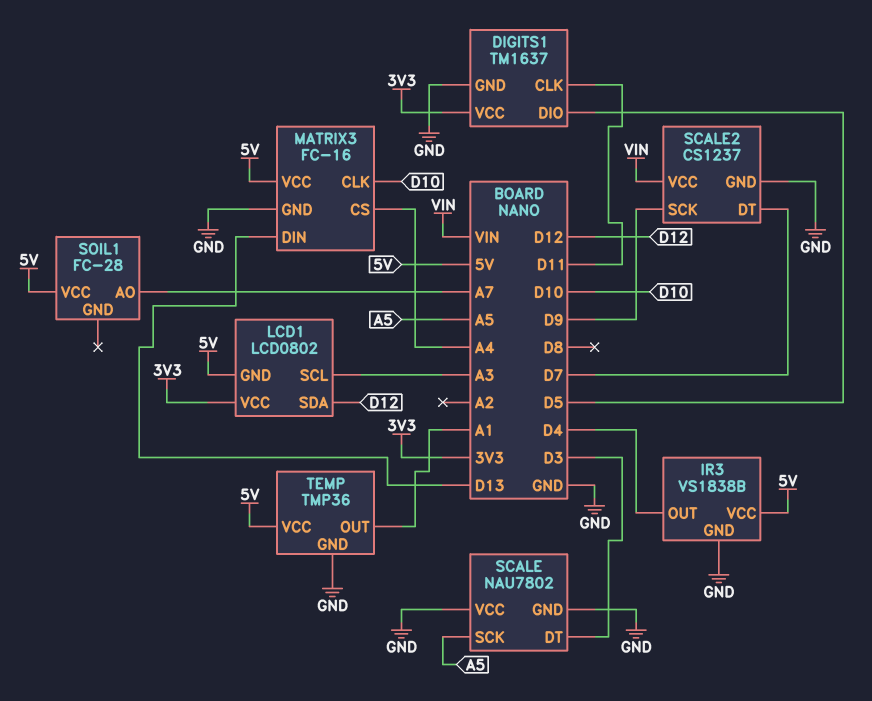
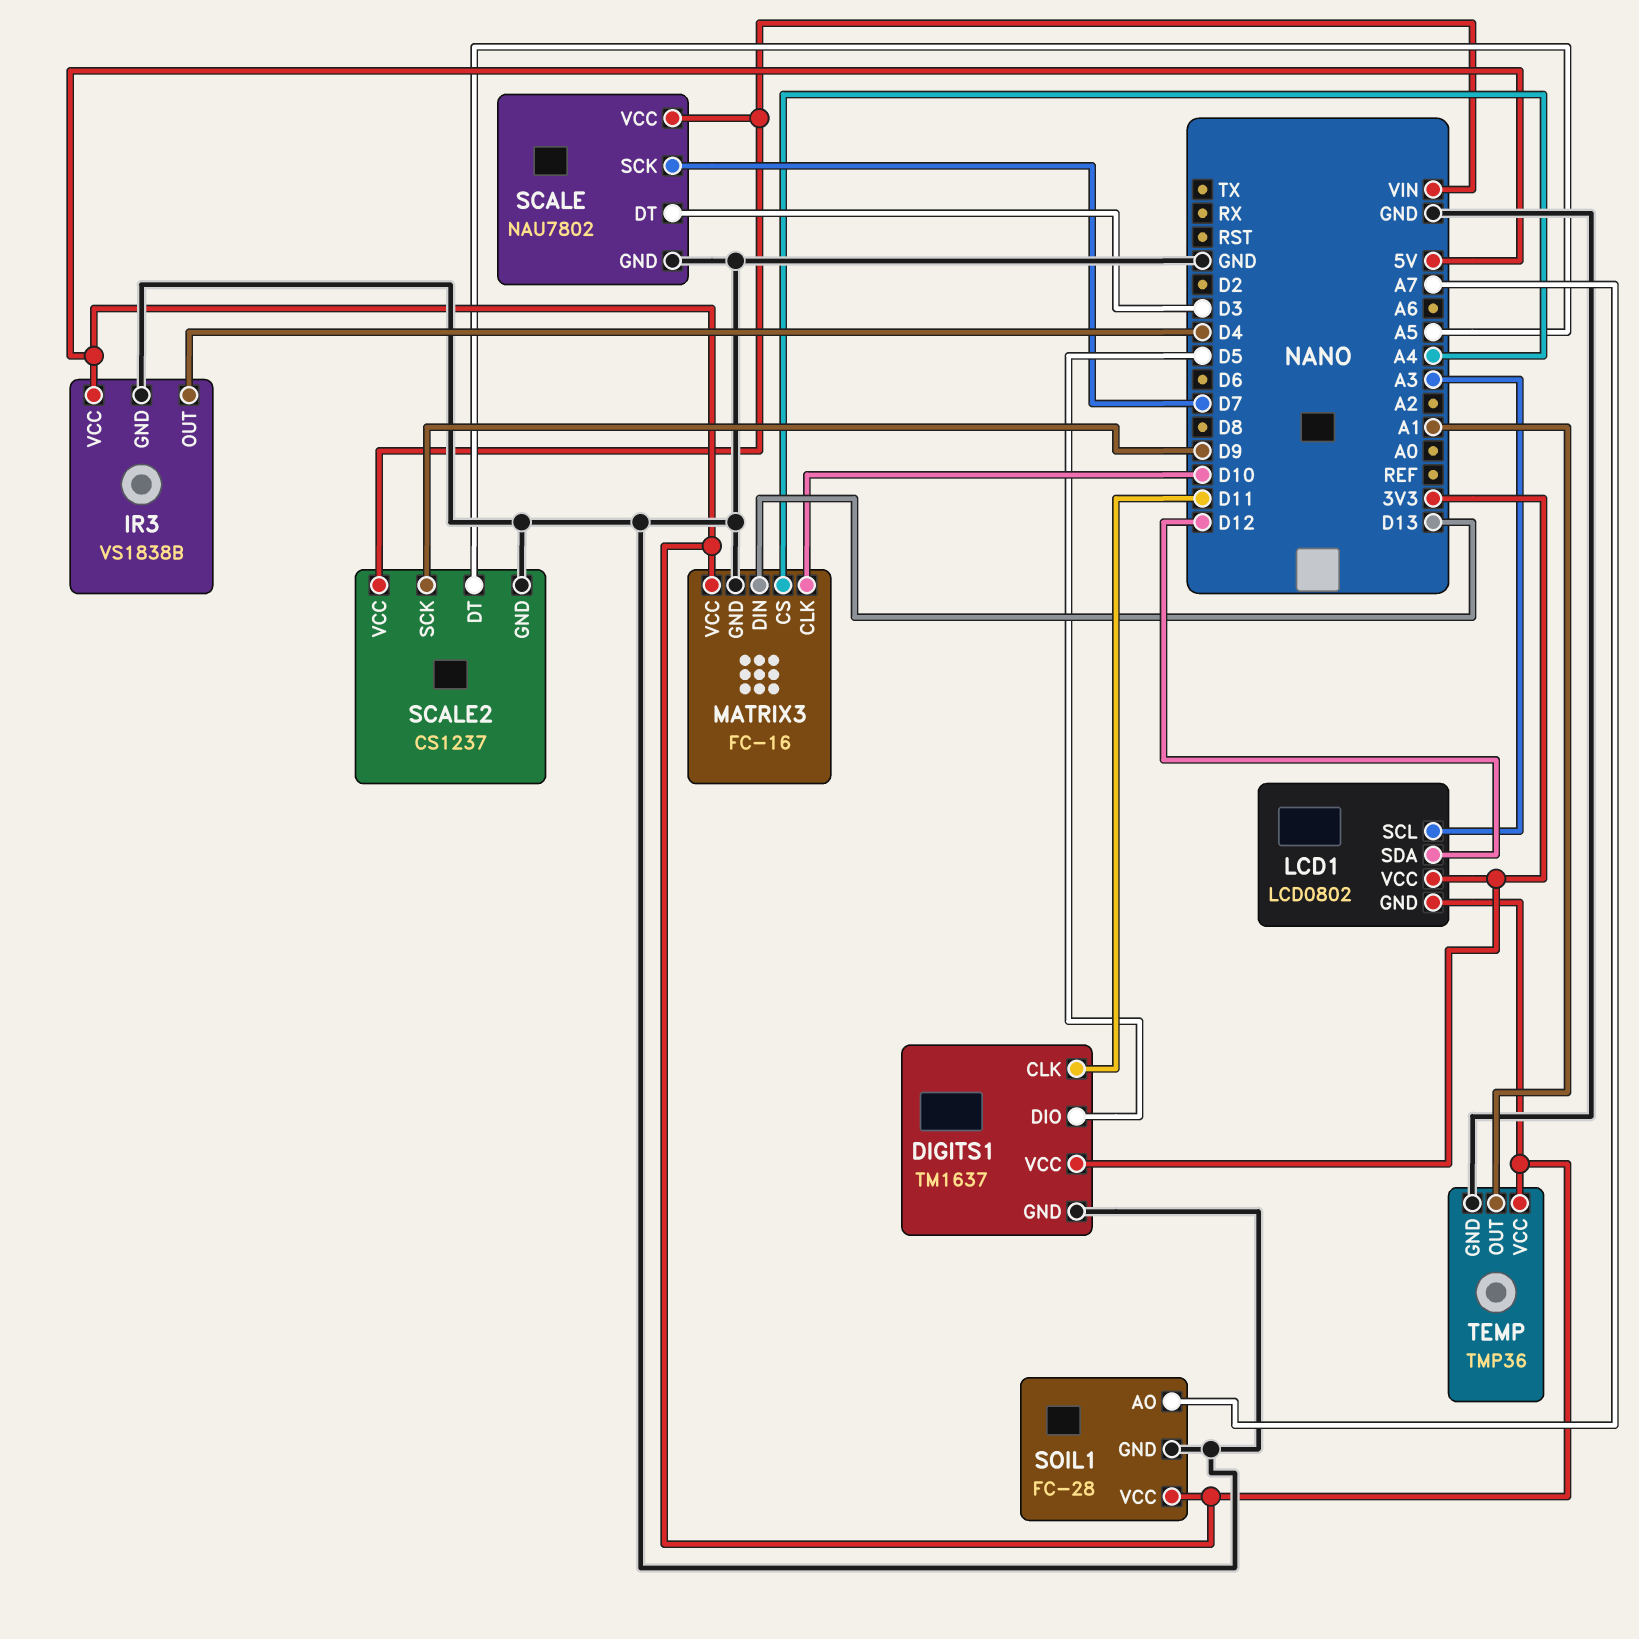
SCALE pin SCK: A5 -> D7
SCALE pin VCC: GND -> VIN
SCALE2 pin DT: D7 -> A5
SOIL1 pin GND: none -> GND

